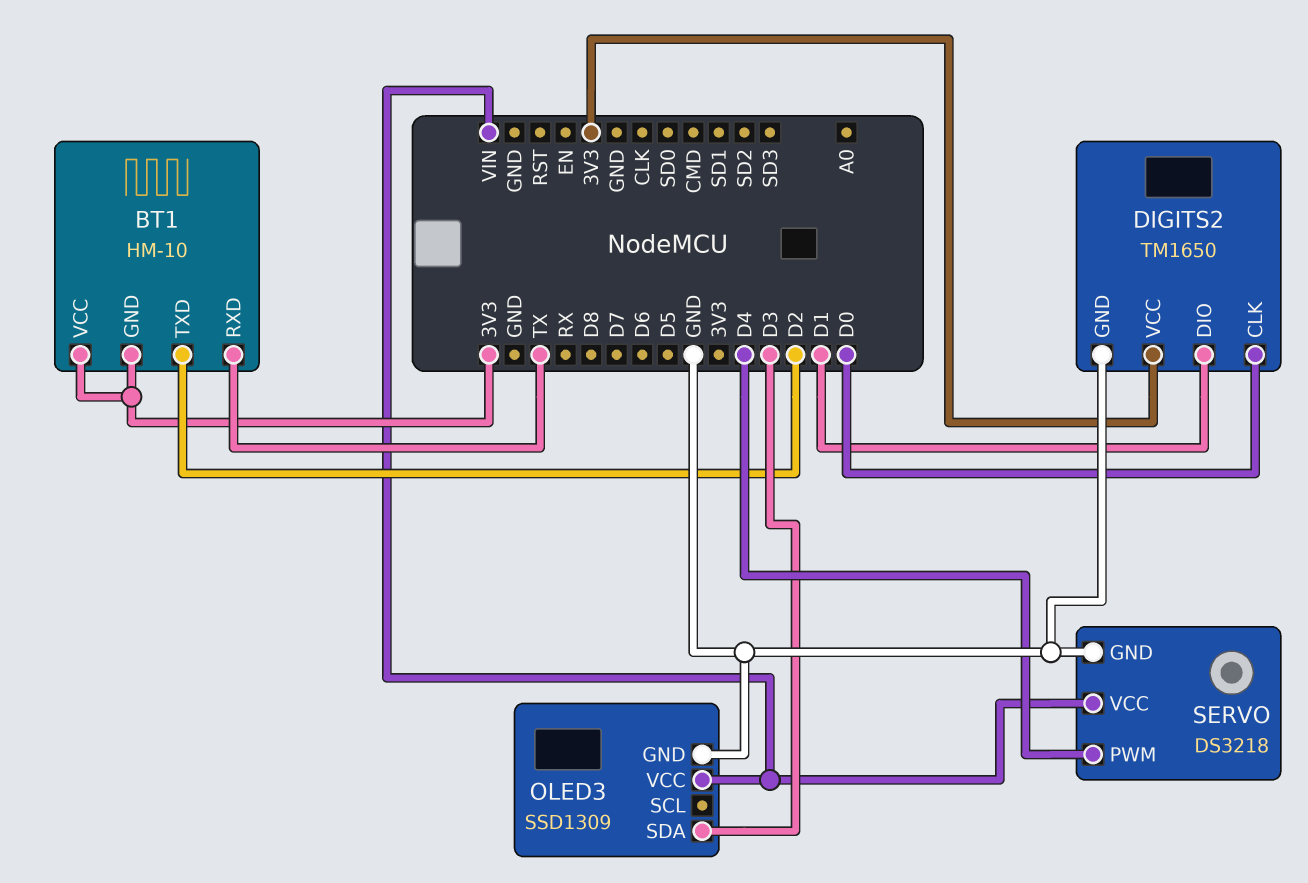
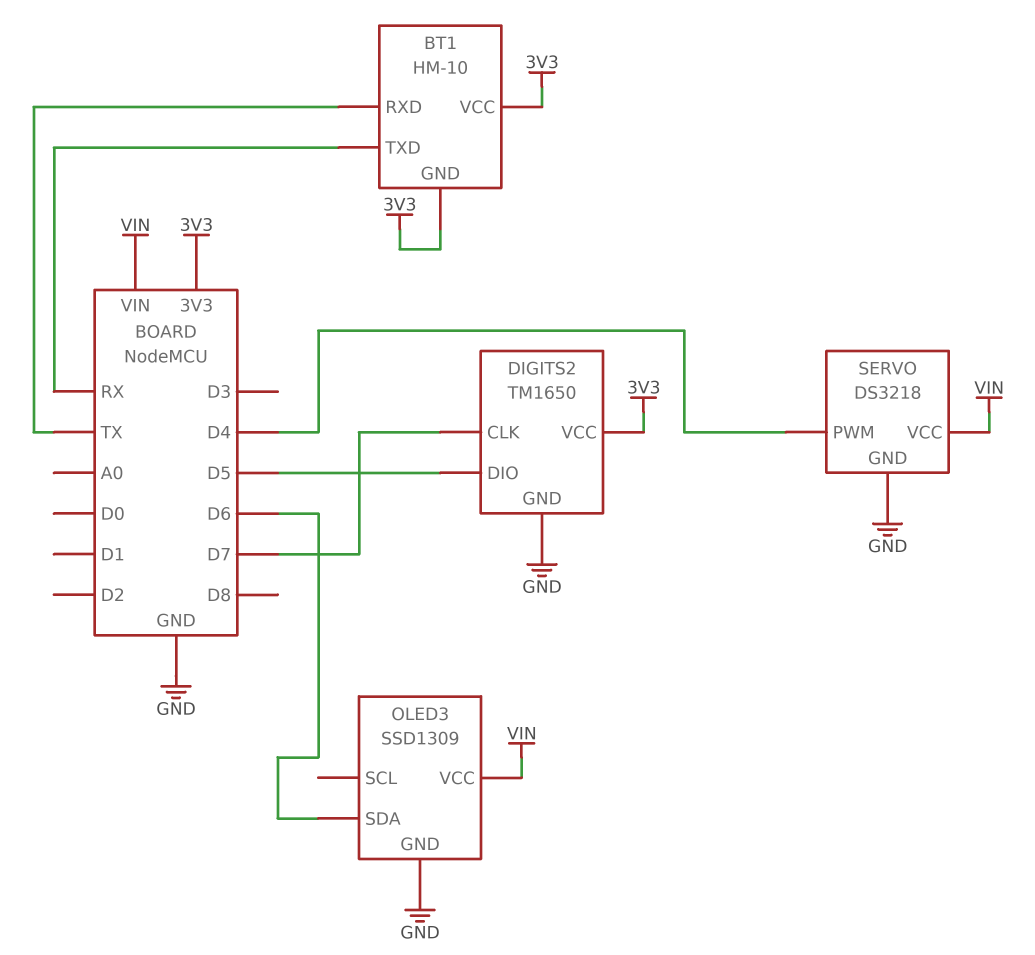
BT1 pin TXD: D2 -> RX
DIGITS2 pin CLK: D0 -> D7
DIGITS2 pin DIO: D1 -> D5
OLED3 pin SDA: D3 -> D6

